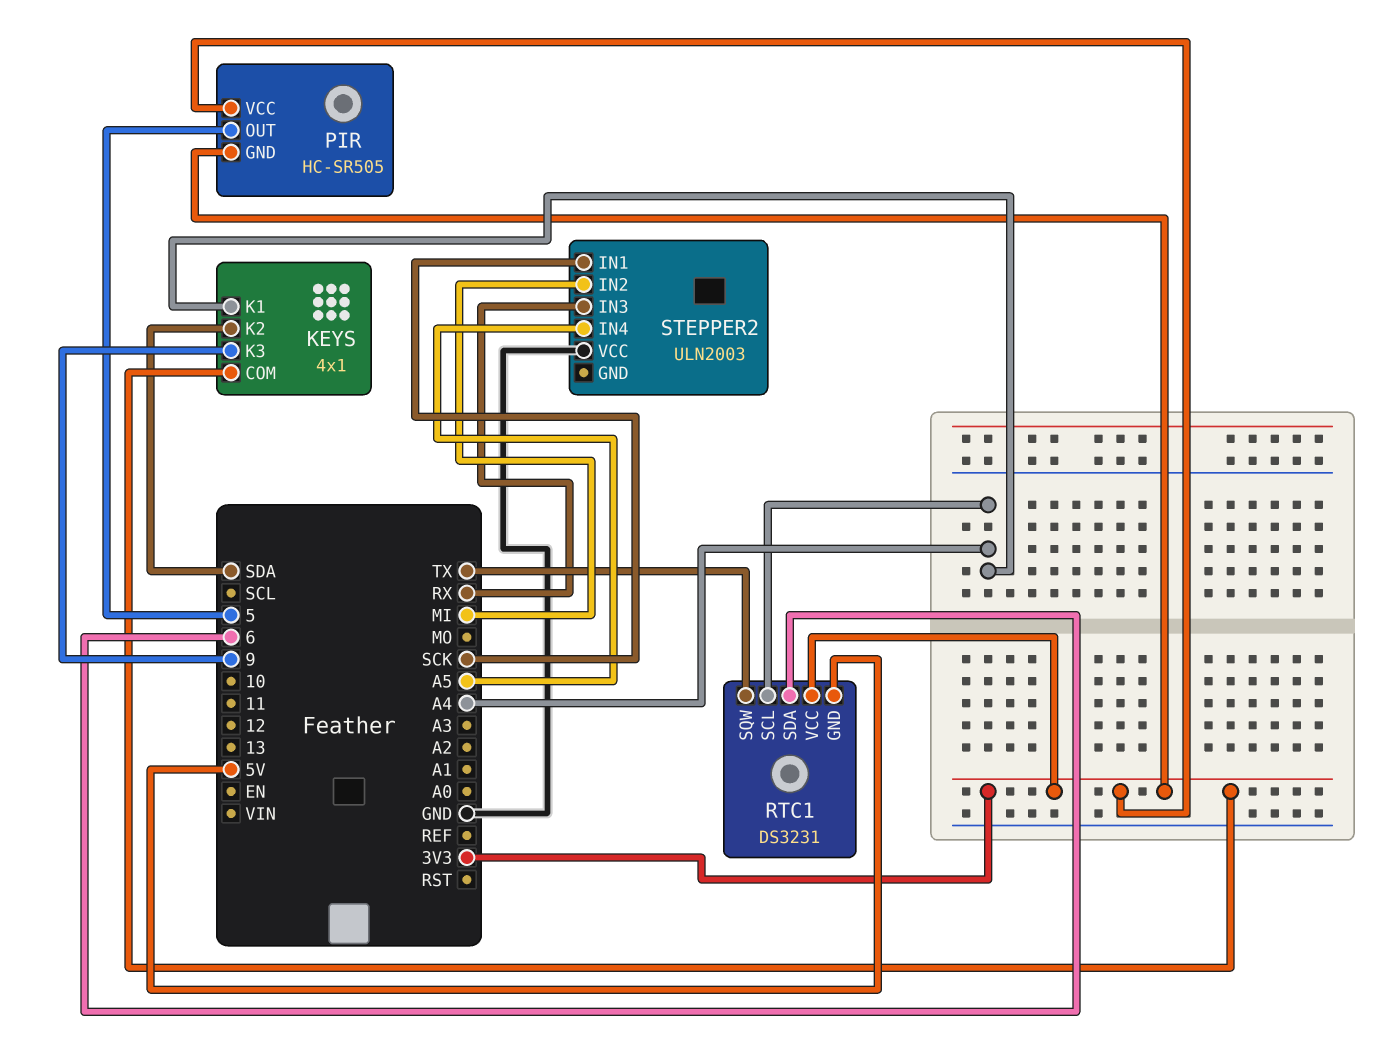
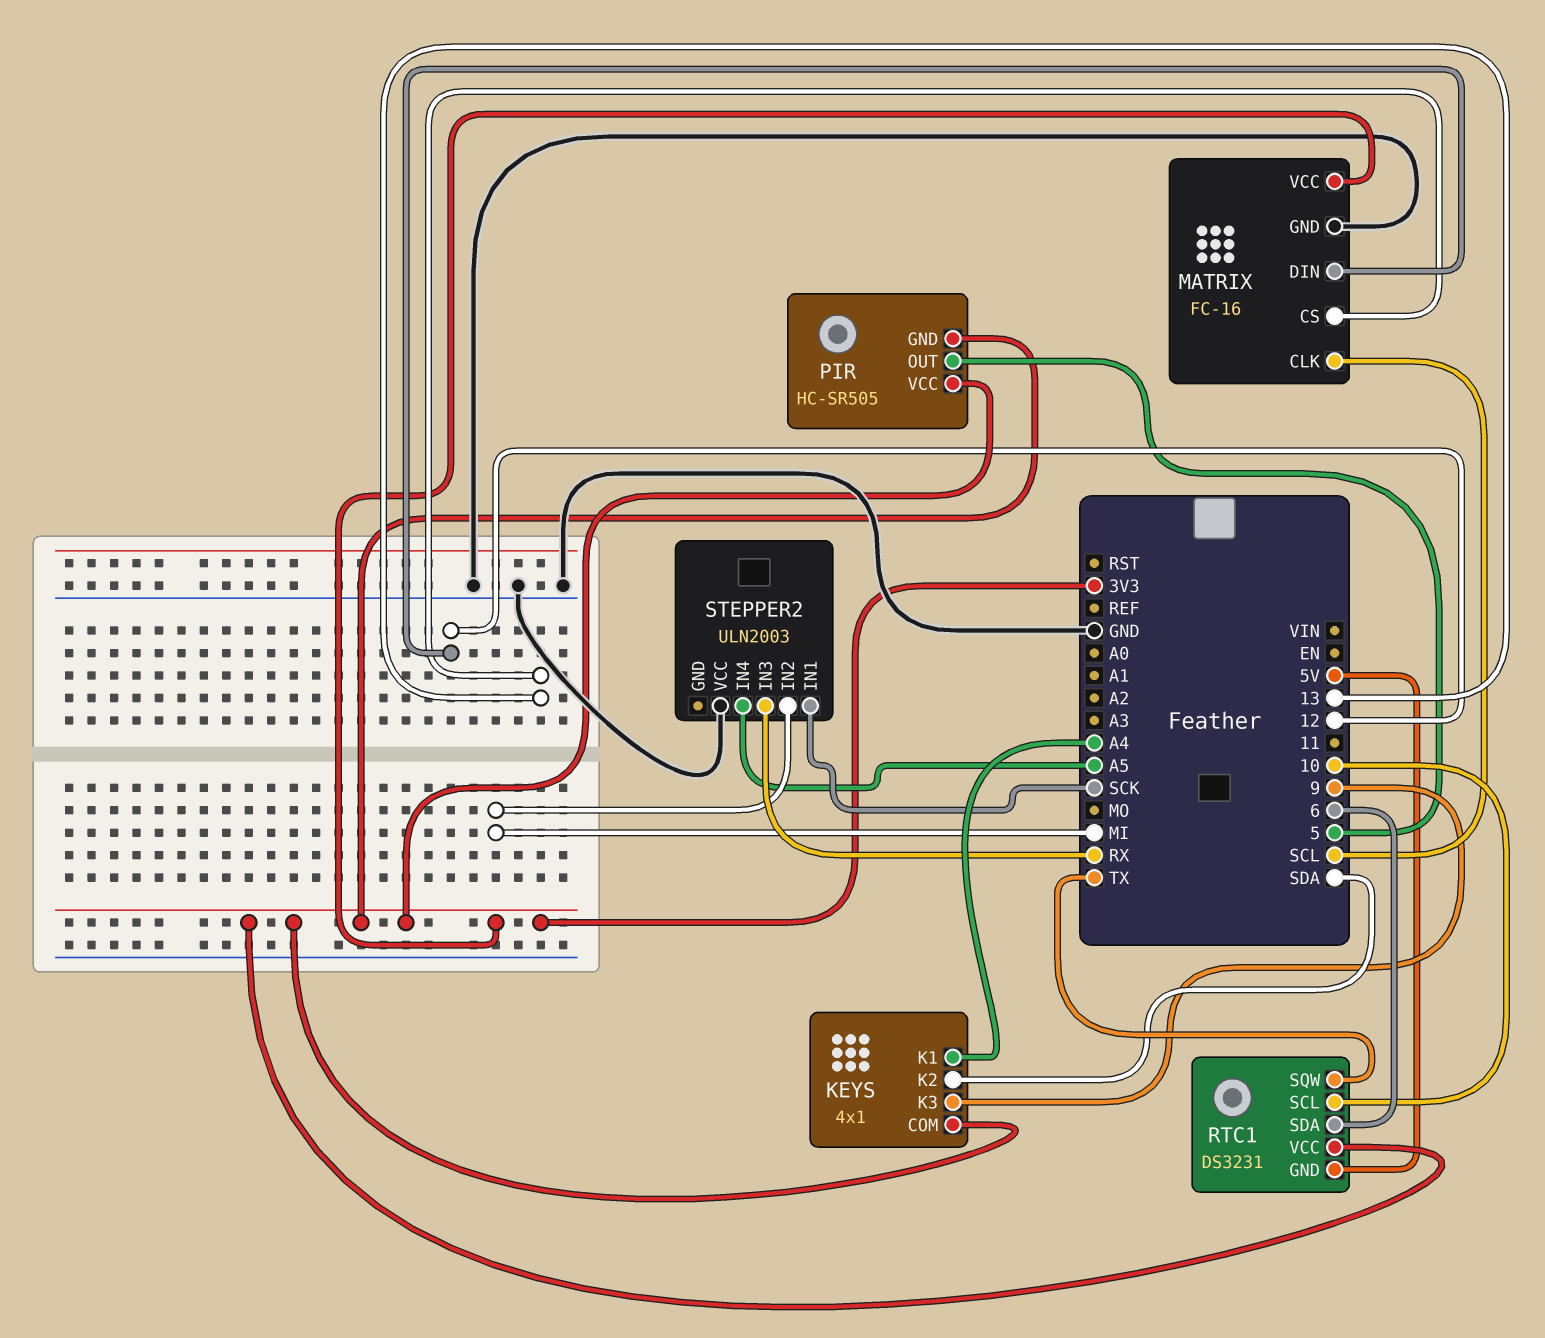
MATRIX: none -> FC-16
MATRIX pin CLK: none -> SCL
MATRIX pin CS: none -> 13
MATRIX pin DIN: none -> 12
MATRIX pin GND: none -> GND
MATRIX pin VCC: none -> 3V3
RTC1 pin SCL: A4 -> 10

